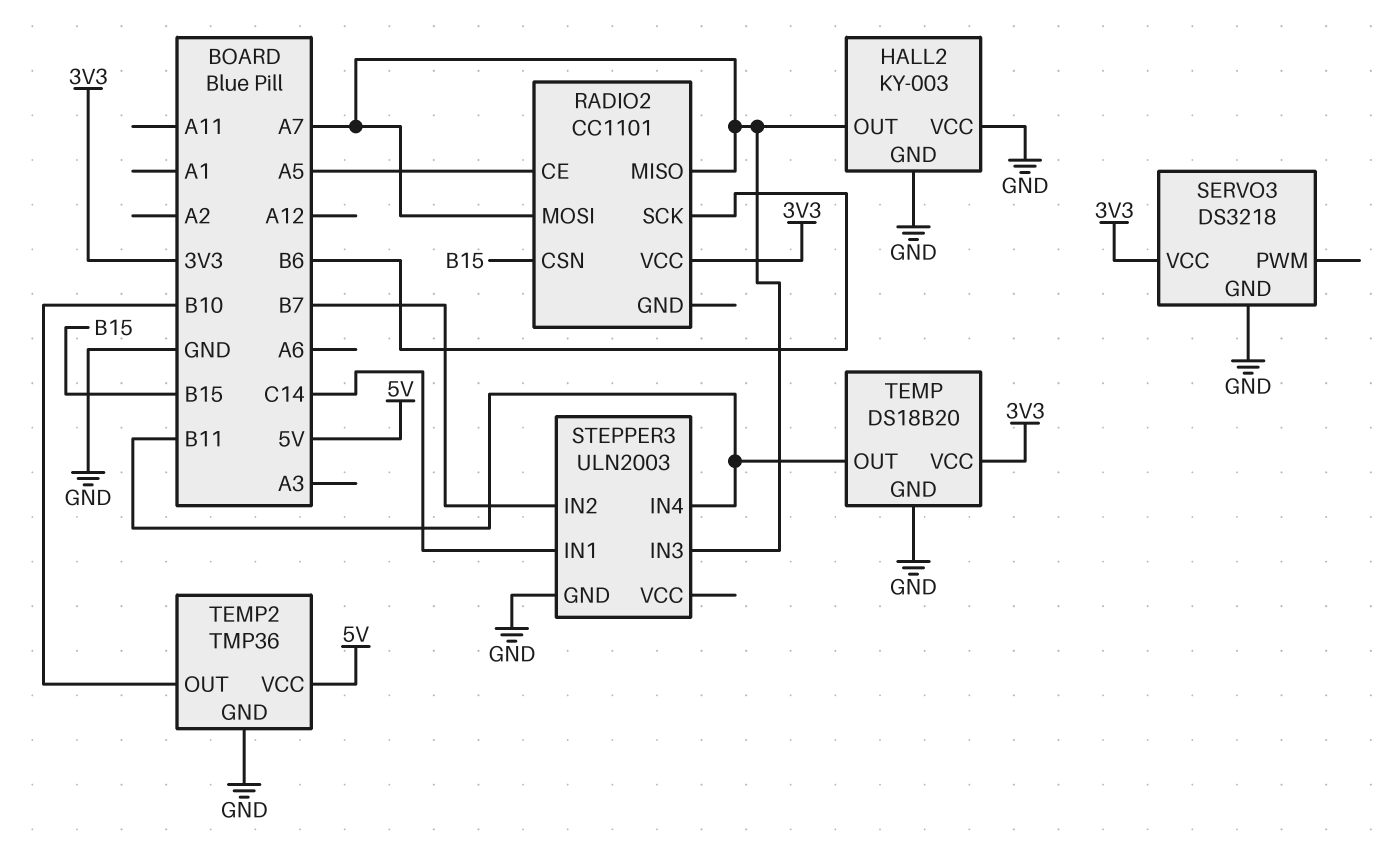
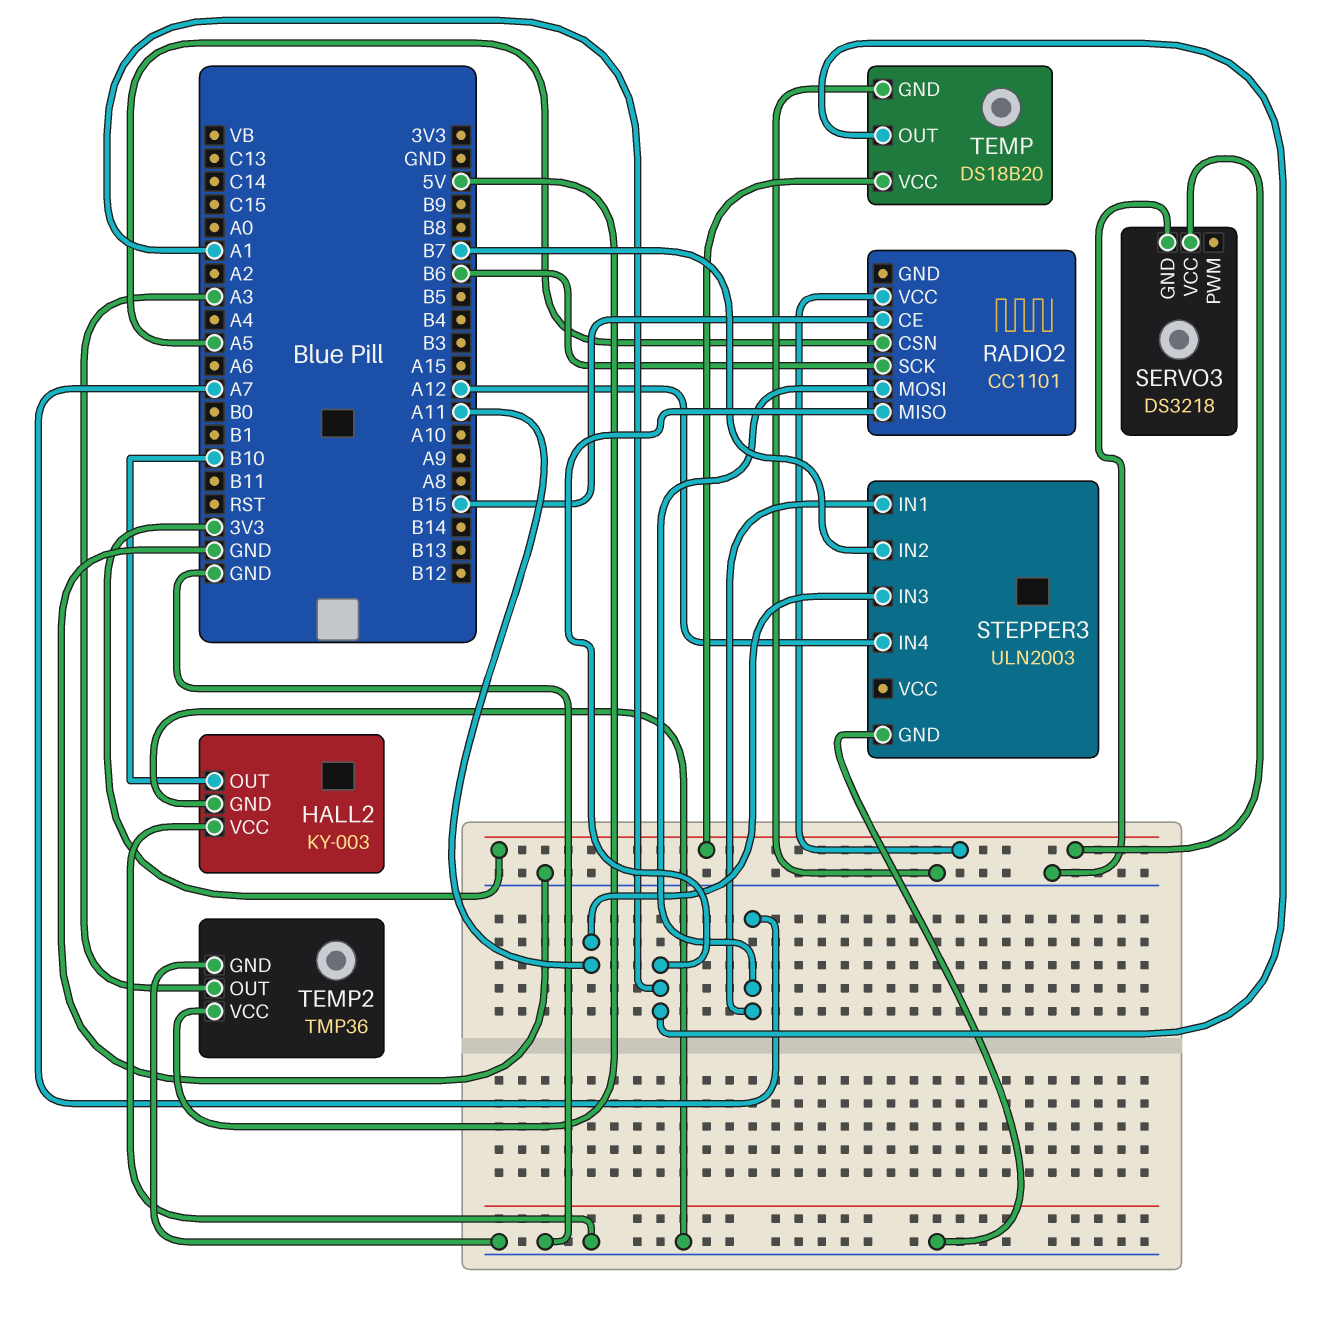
HALL2 pin OUT: A7 -> B10
RADIO2 pin CE: A5 -> B15
RADIO2 pin CSN: B15 -> A5
RADIO2 pin MISO: A7 -> A1
STEPPER3 pin IN1: C14 -> A7
STEPPER3 pin IN3: A7 -> A11
STEPPER3 pin IN4: B11 -> A12
TEMP pin OUT: B11 -> A1
TEMP2 pin OUT: B10 -> A3

